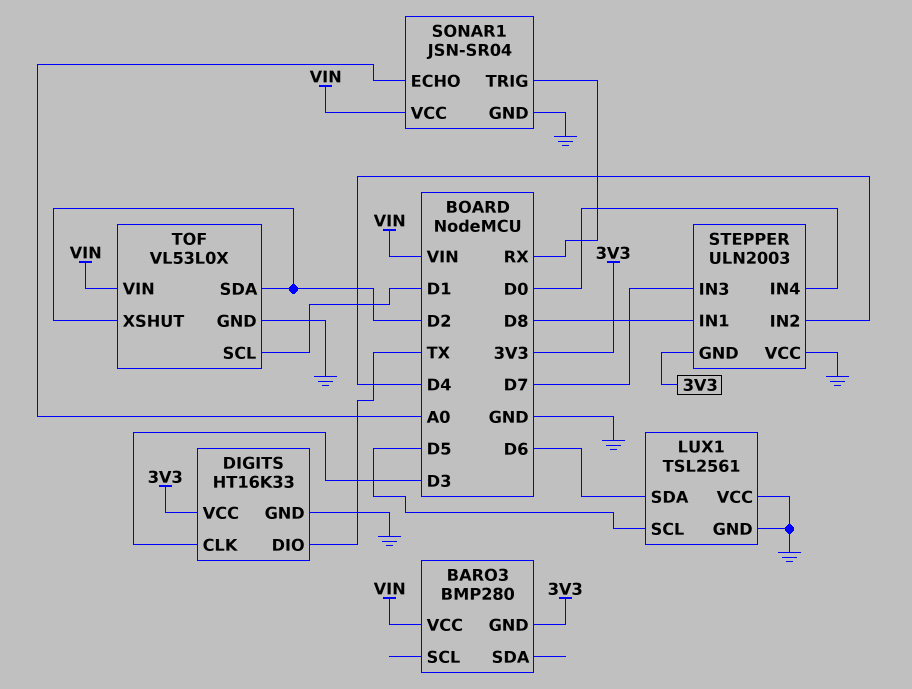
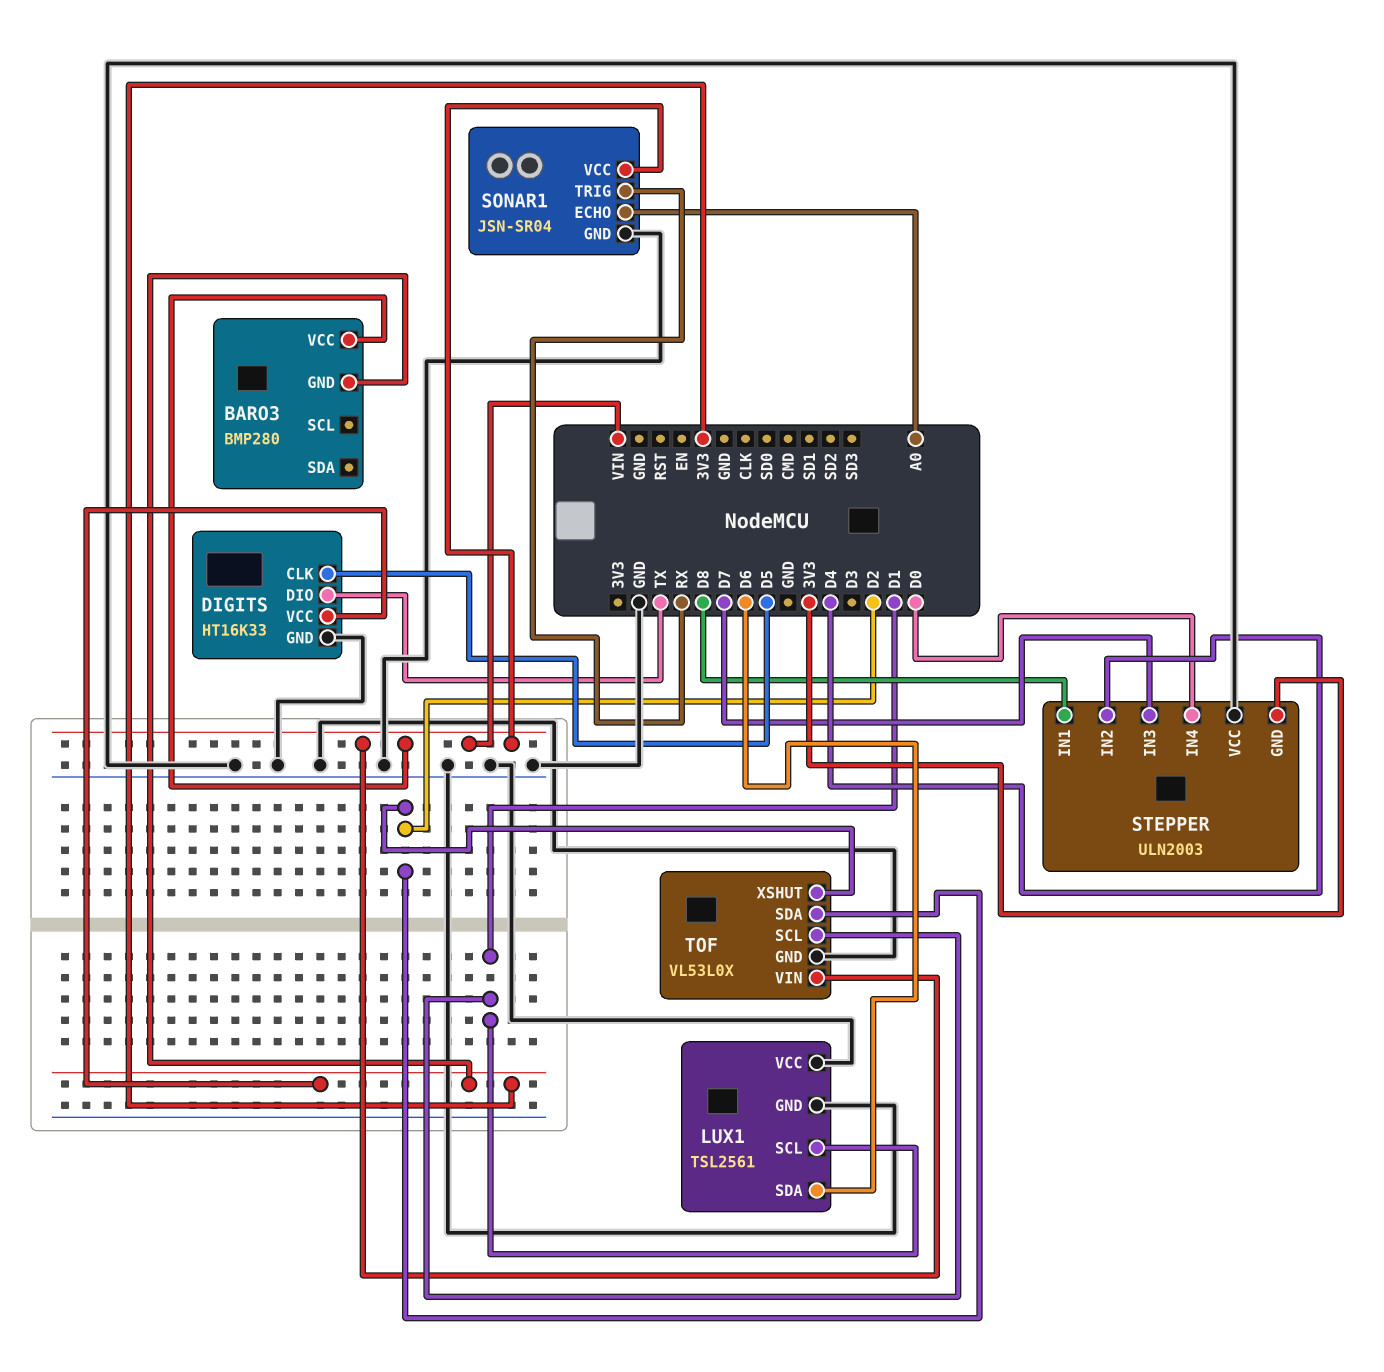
DIGITS pin CLK: D3 -> D5
LUX1 pin SCL: D5 -> D1

